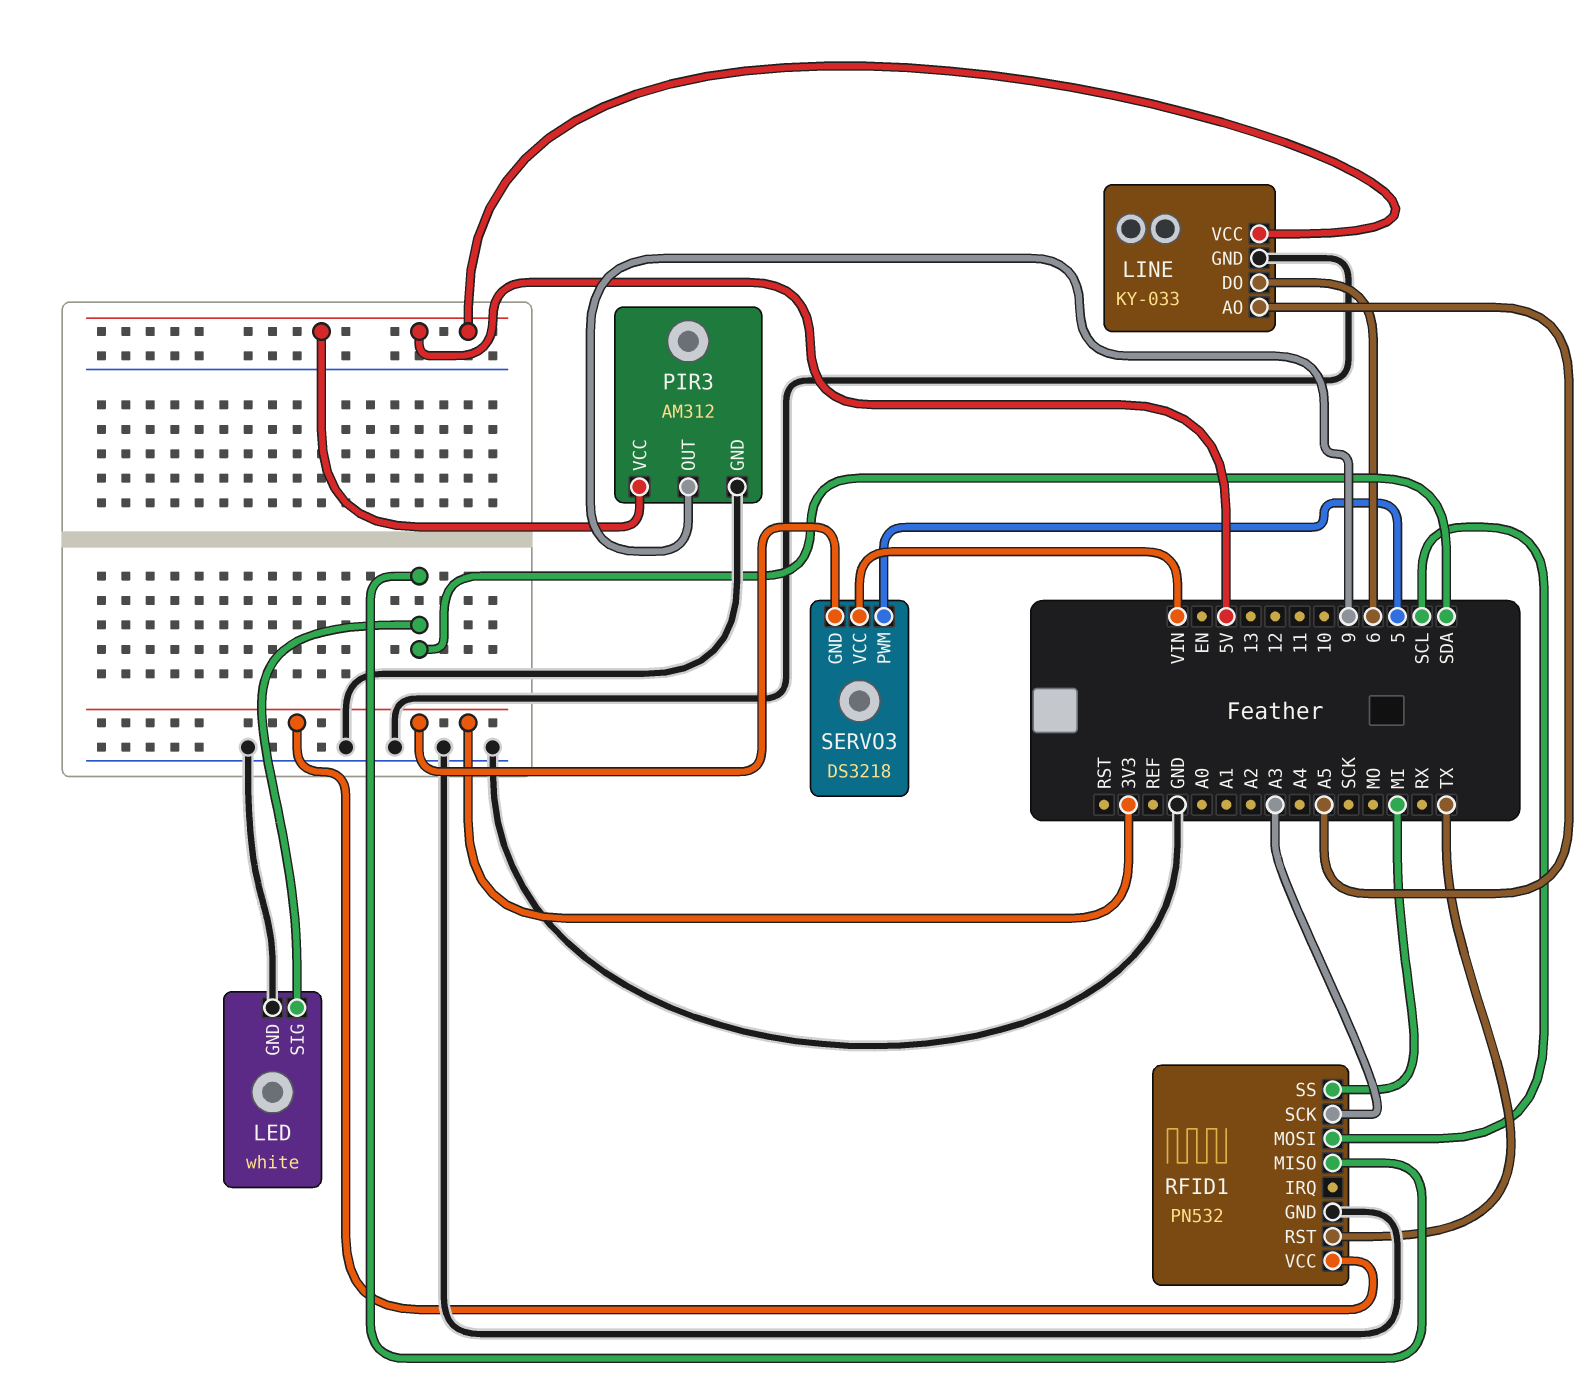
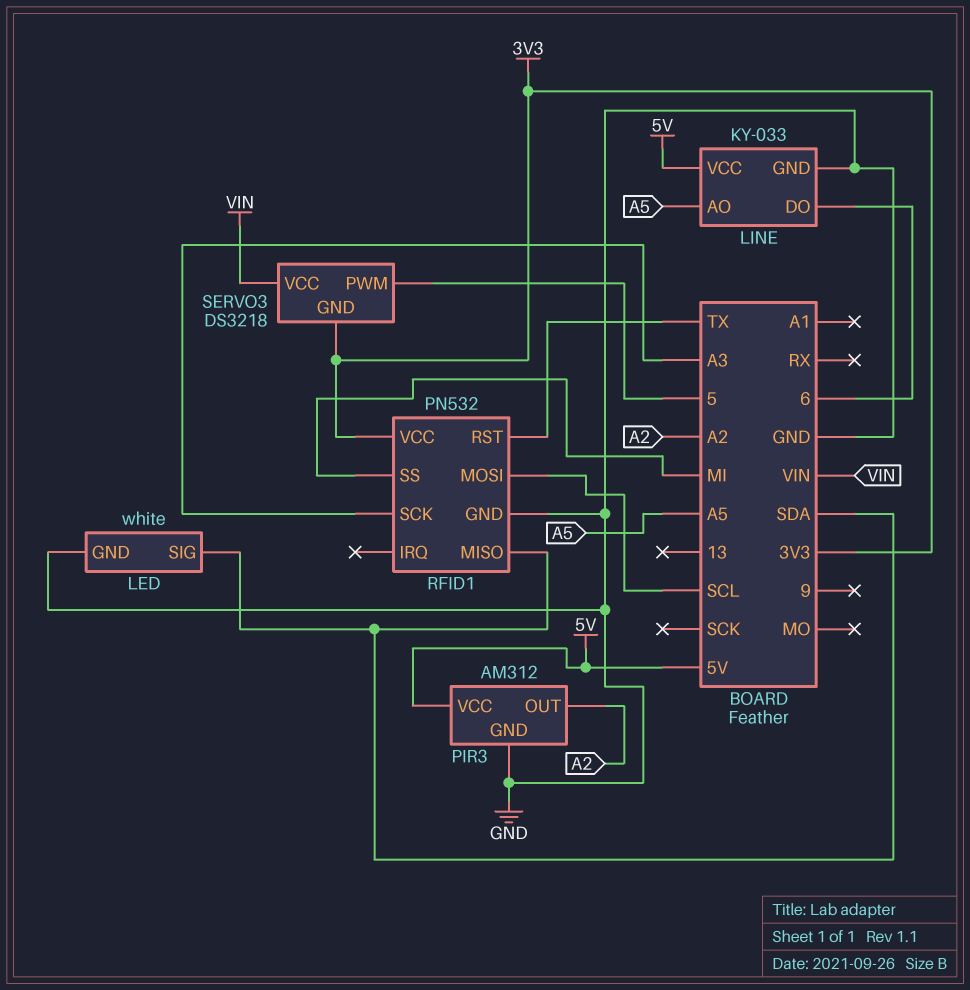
PIR3 pin OUT: 9 -> A2

